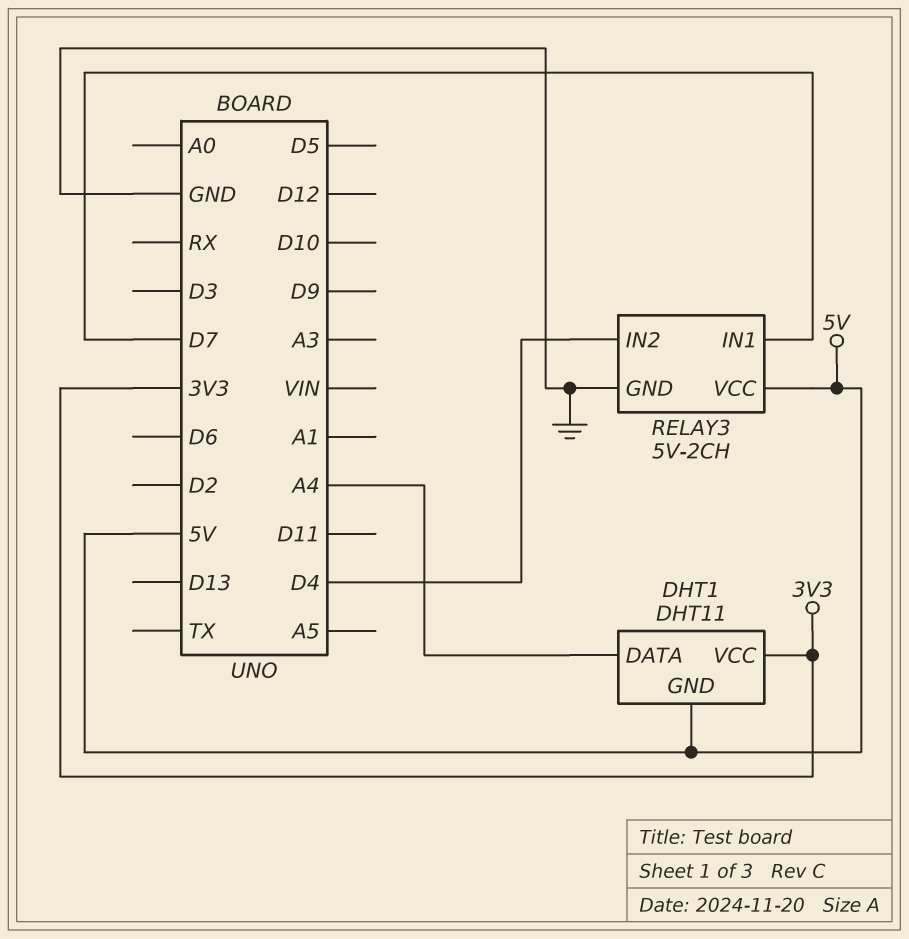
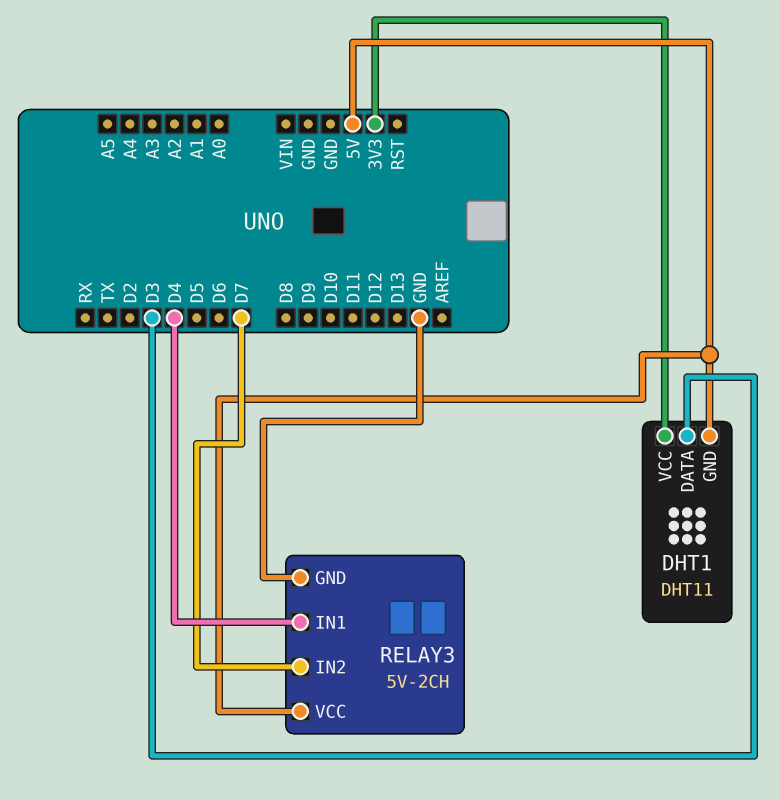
DHT1 pin DATA: A4 -> D3
RELAY3 pin IN1: D7 -> D4
RELAY3 pin IN2: D4 -> D7

